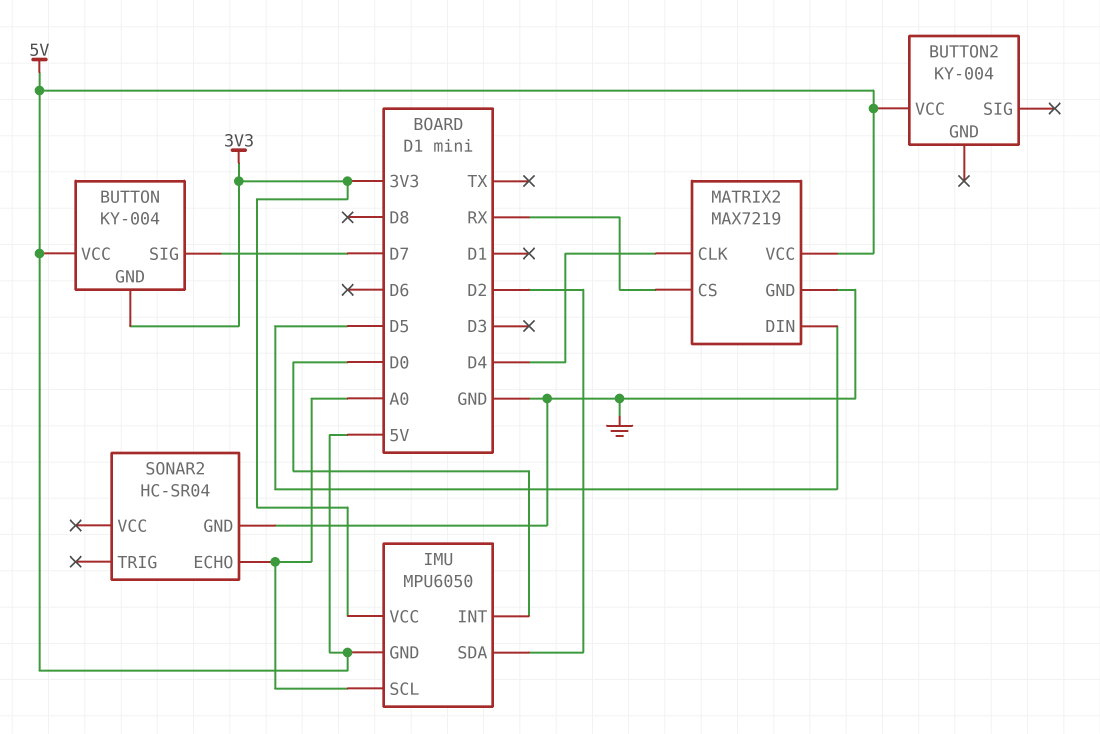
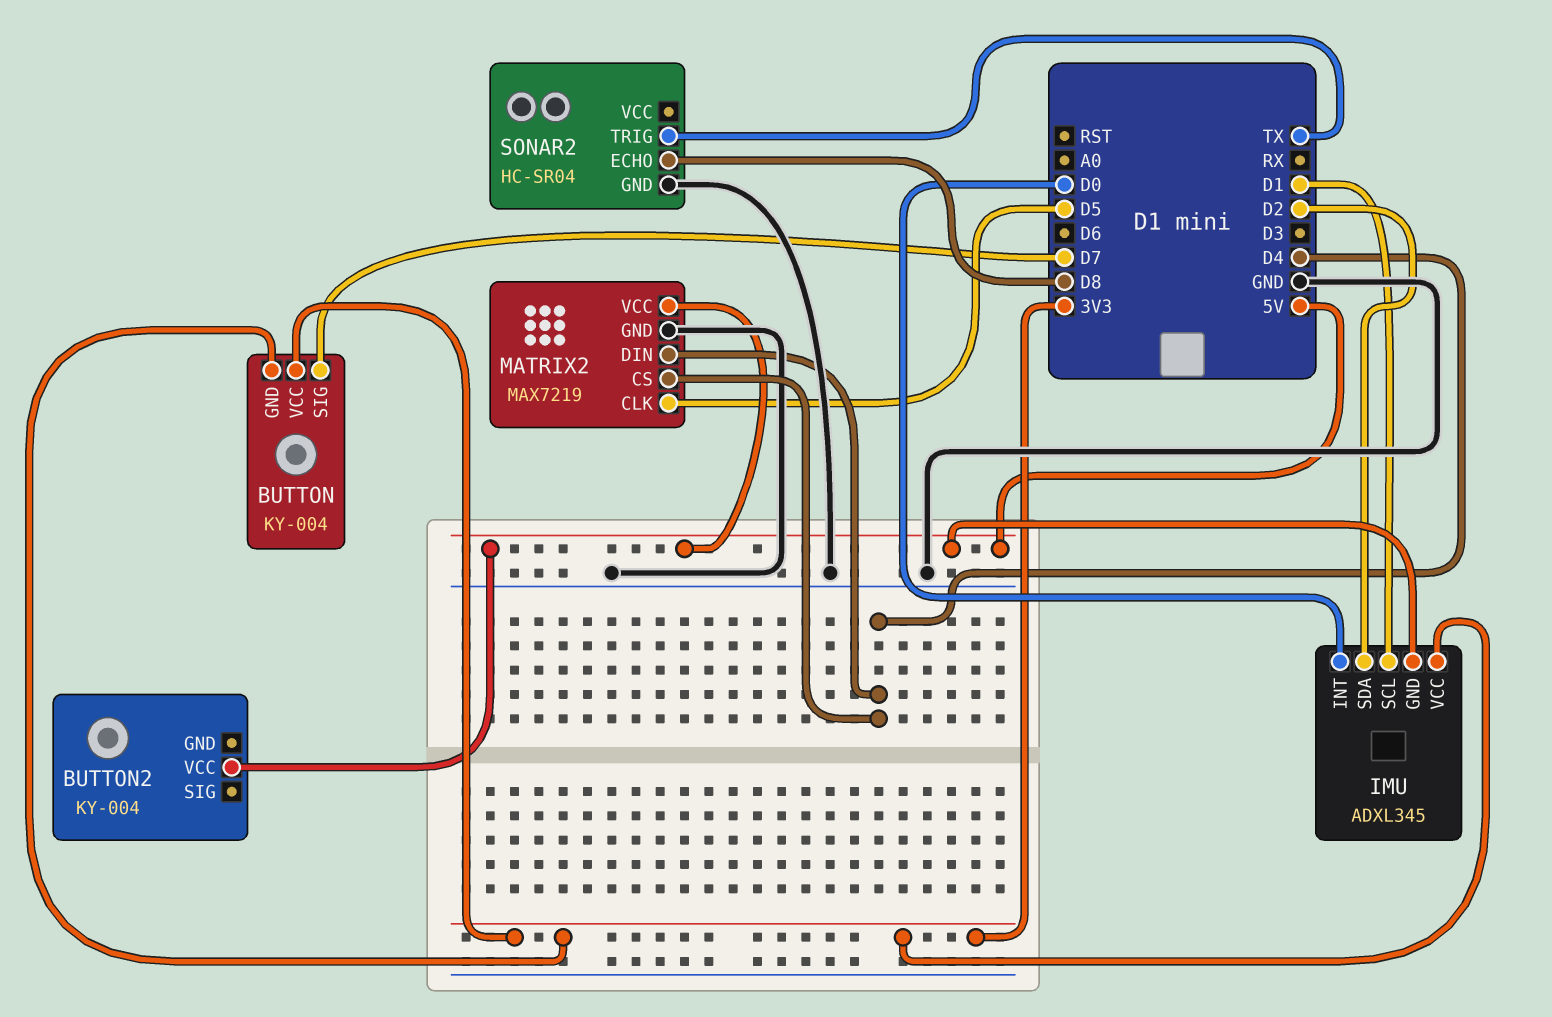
BUTTON pin VCC: 5V -> 3V3
IMU: MPU6050 -> ADXL345
IMU pin SCL: A0 -> D1
MATRIX2 pin CLK: D4 -> D5
MATRIX2 pin CS: RX -> D4
MATRIX2 pin DIN: D5 -> D4
SONAR2 pin ECHO: A0 -> D8
SONAR2 pin TRIG: none -> TX

